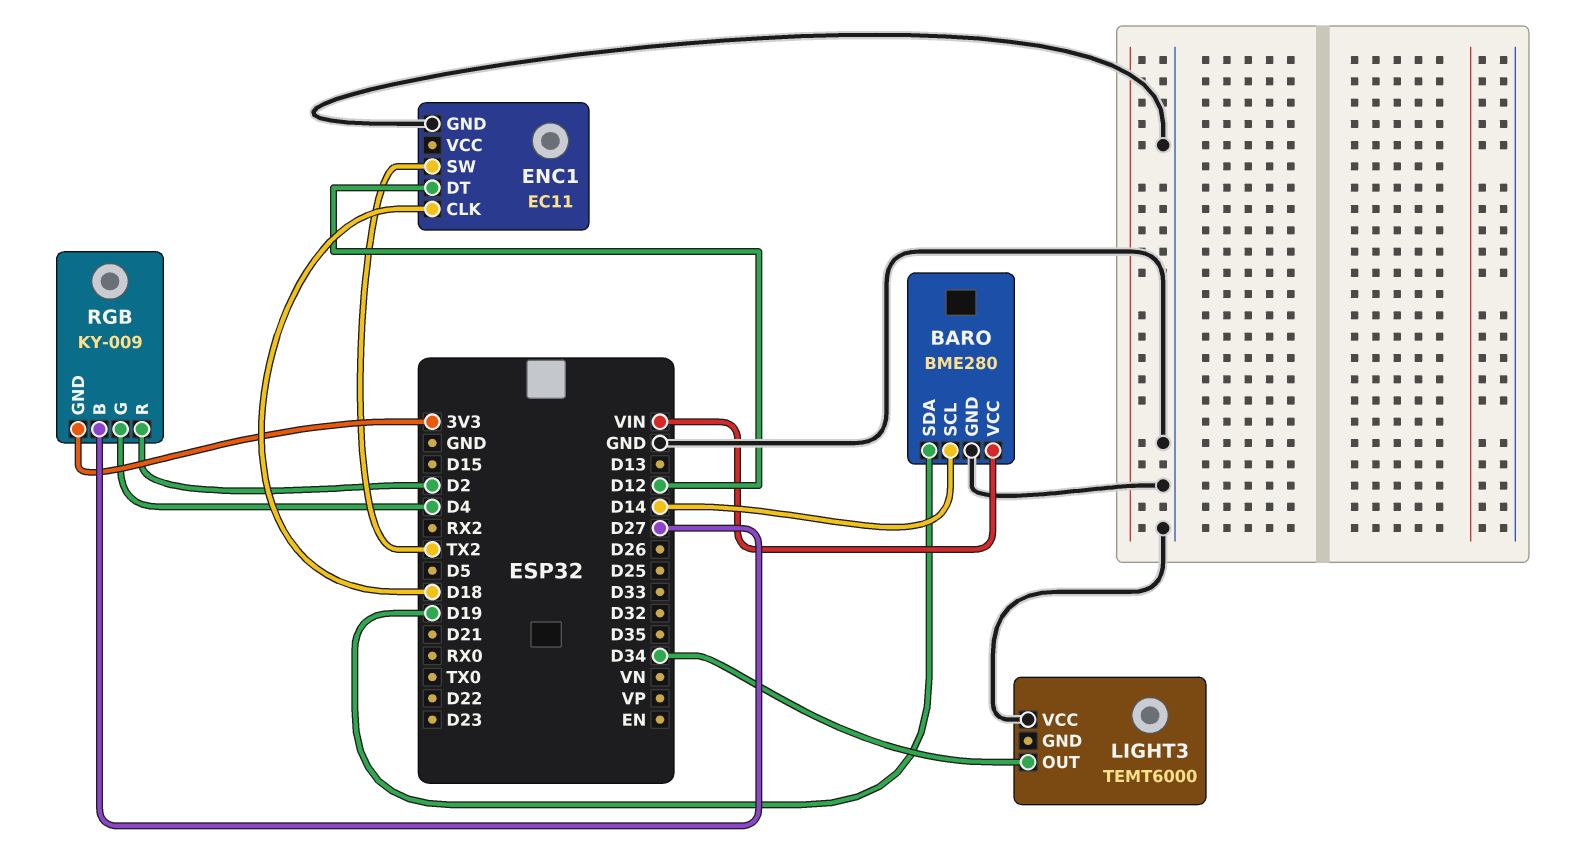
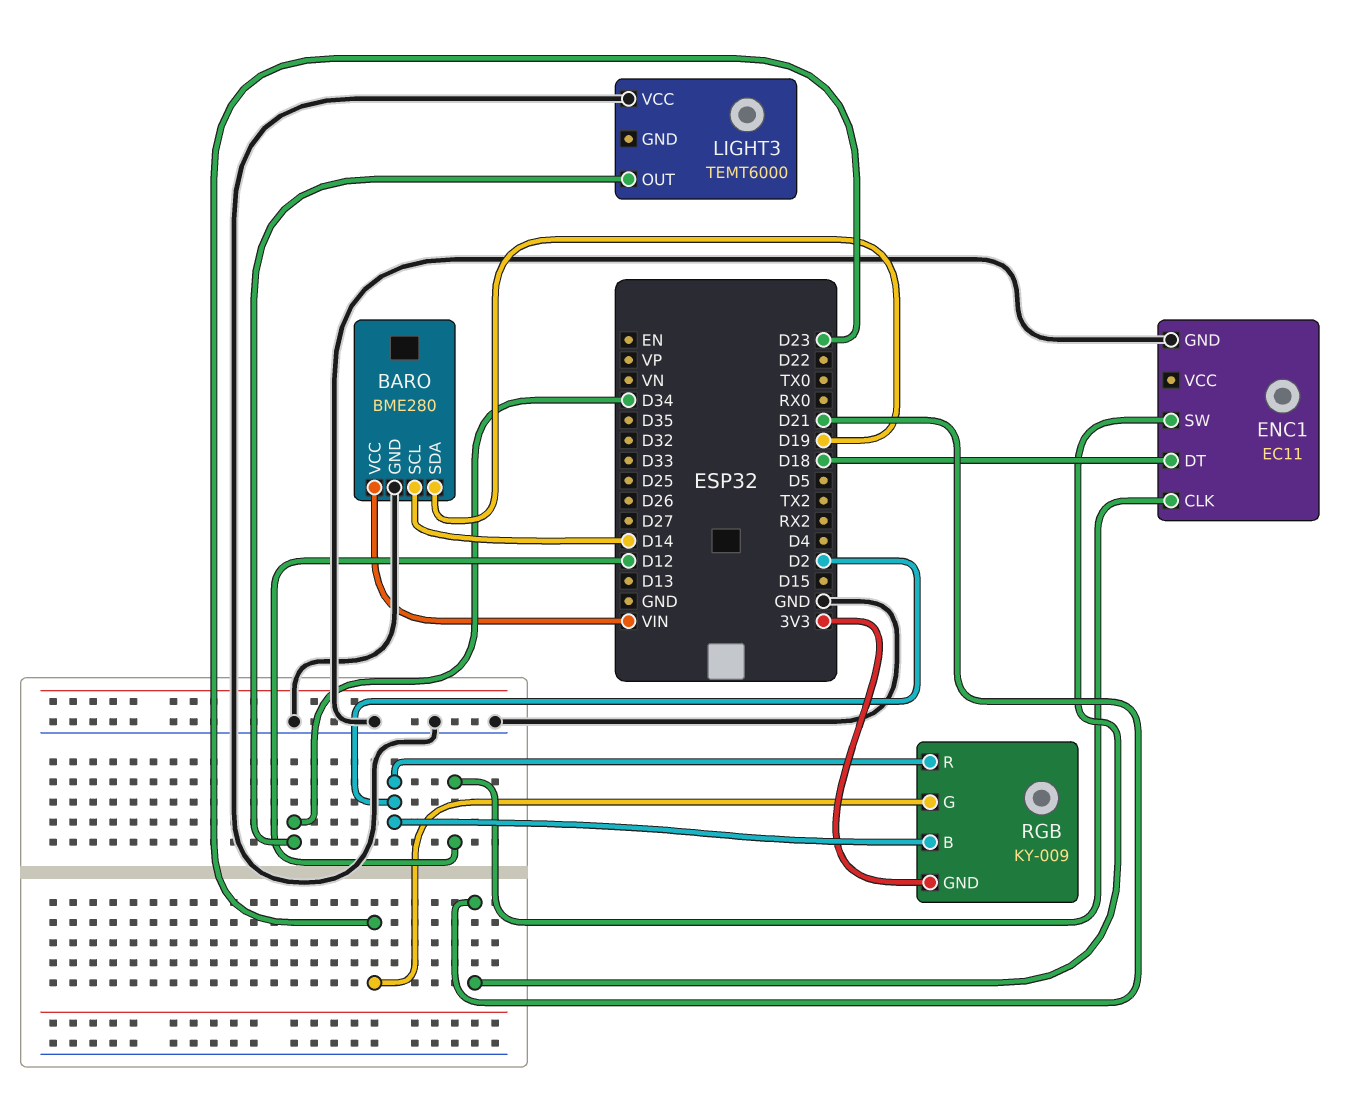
ENC1 pin CLK: D18 -> D12
ENC1 pin DT: D12 -> D18
ENC1 pin SW: TX2 -> D21
RGB pin B: D27 -> D2
RGB pin G: D4 -> D23

